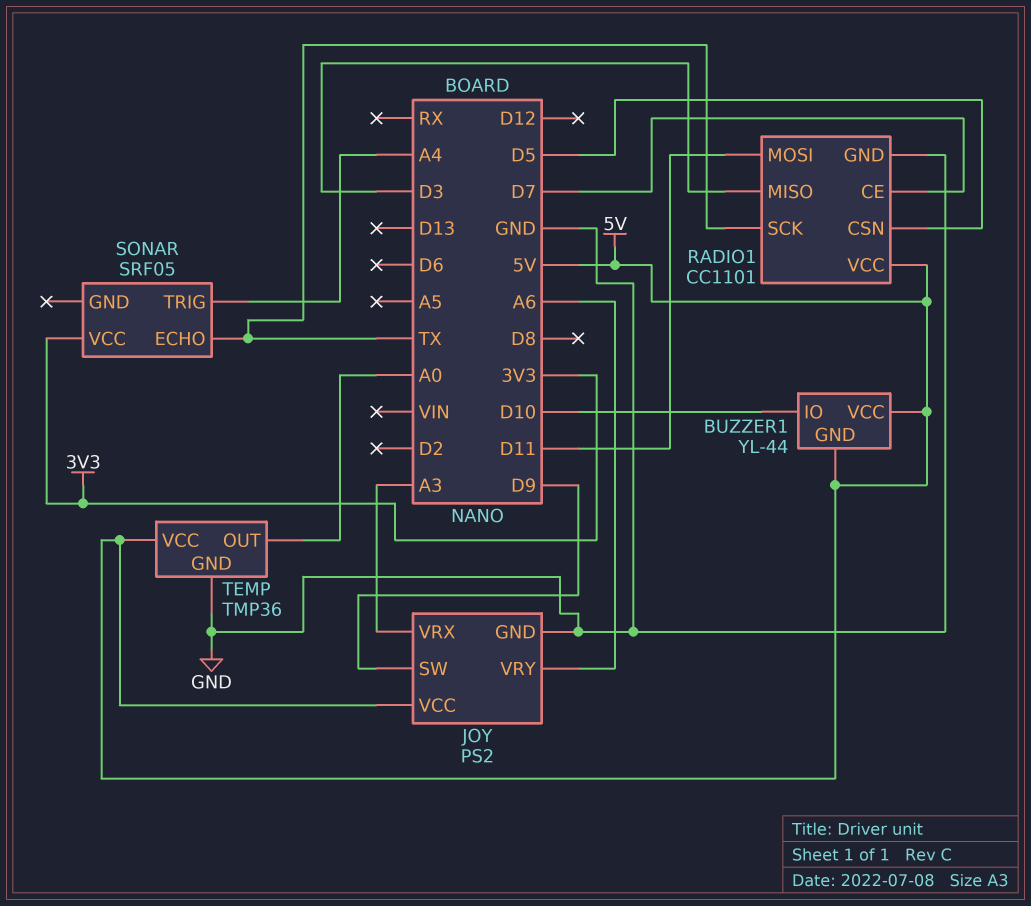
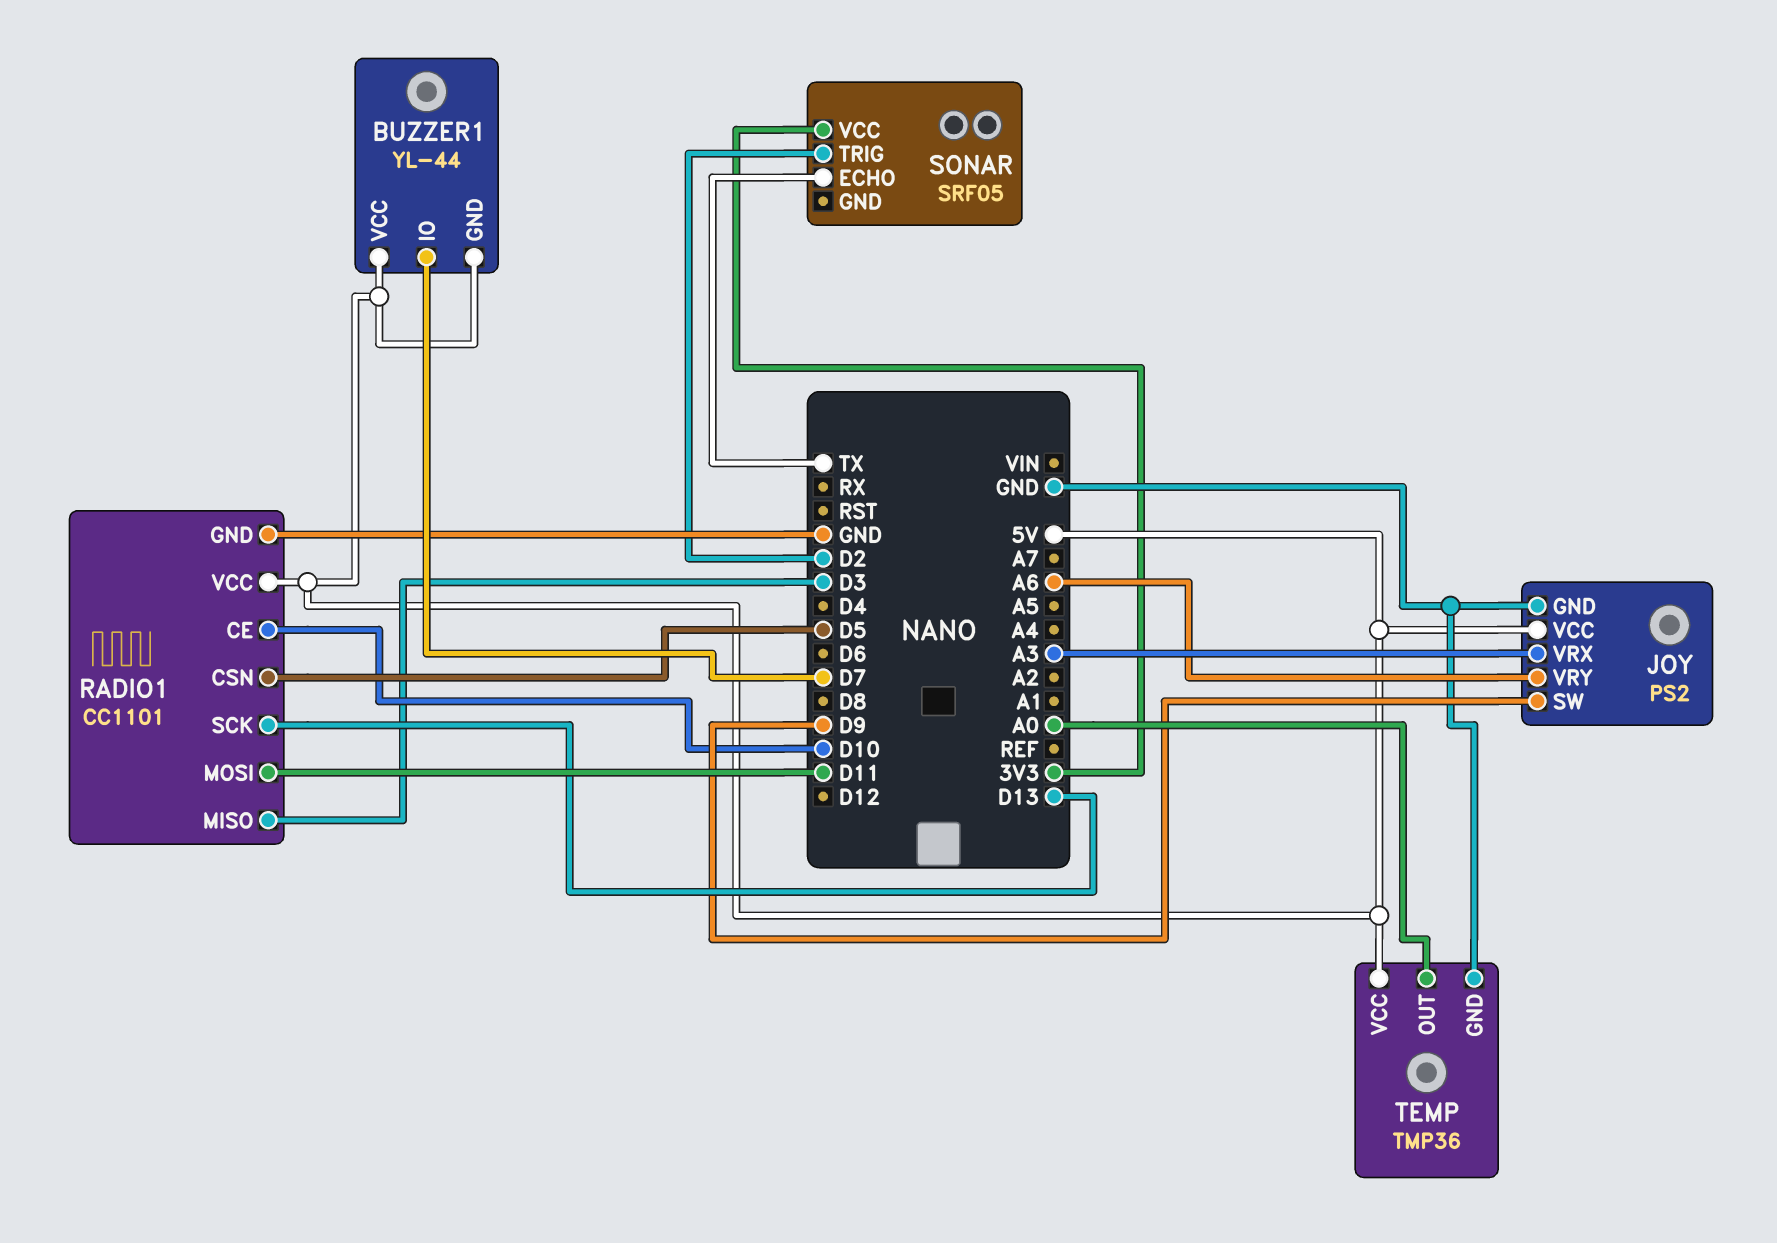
BUZZER1 pin IO: D10 -> D7
RADIO1 pin CE: D7 -> D10
RADIO1 pin SCK: TX -> D13
SONAR pin TRIG: A4 -> D2

